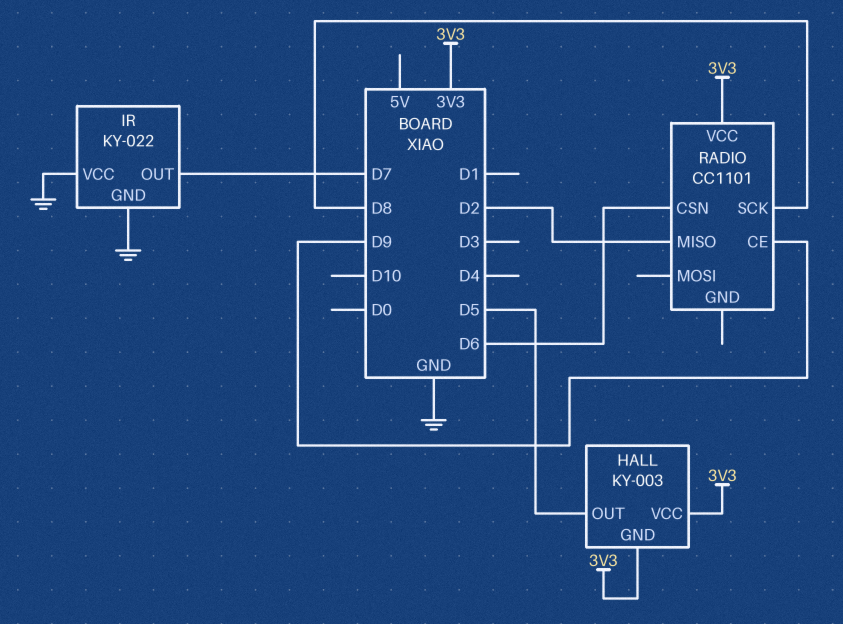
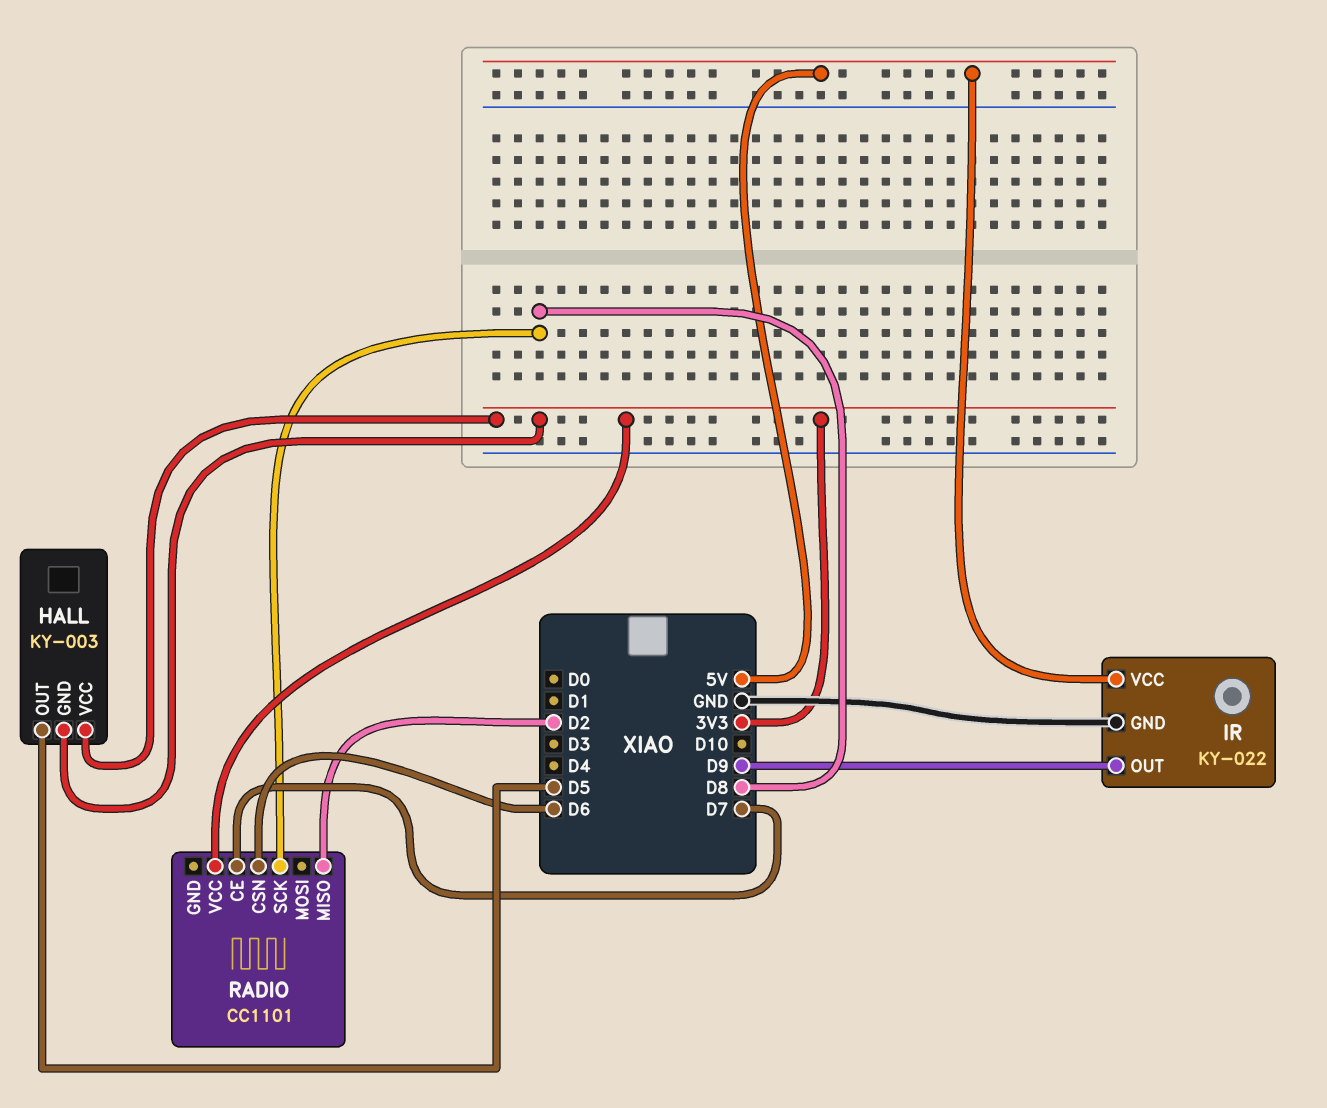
IR pin OUT: D7 -> D9
IR pin VCC: GND -> 5V
RADIO pin CE: D9 -> D7

